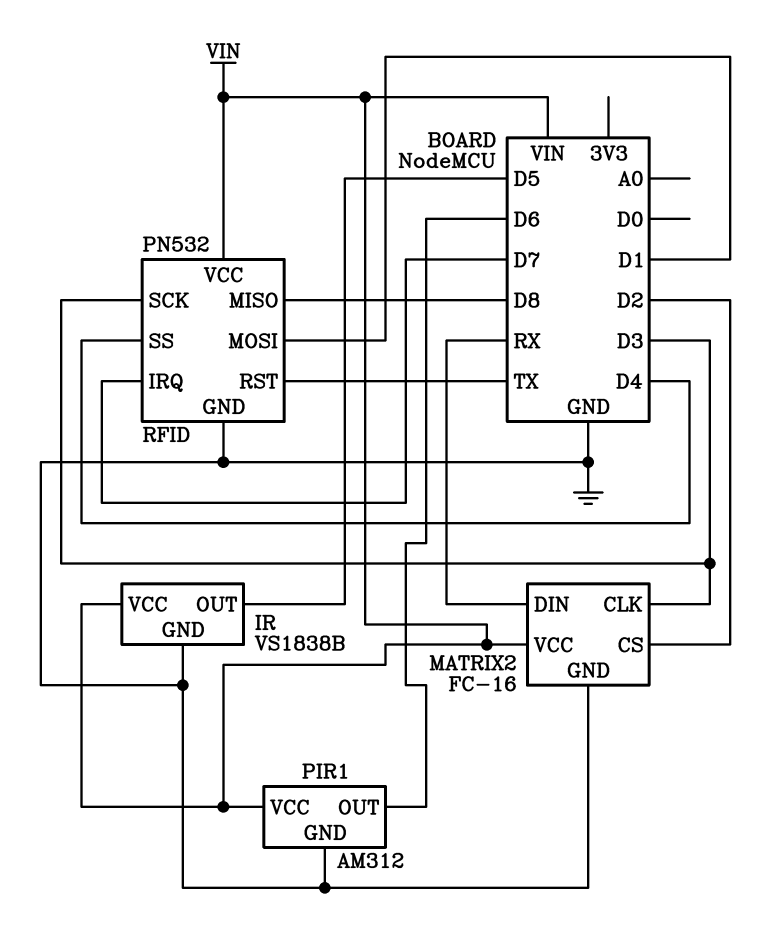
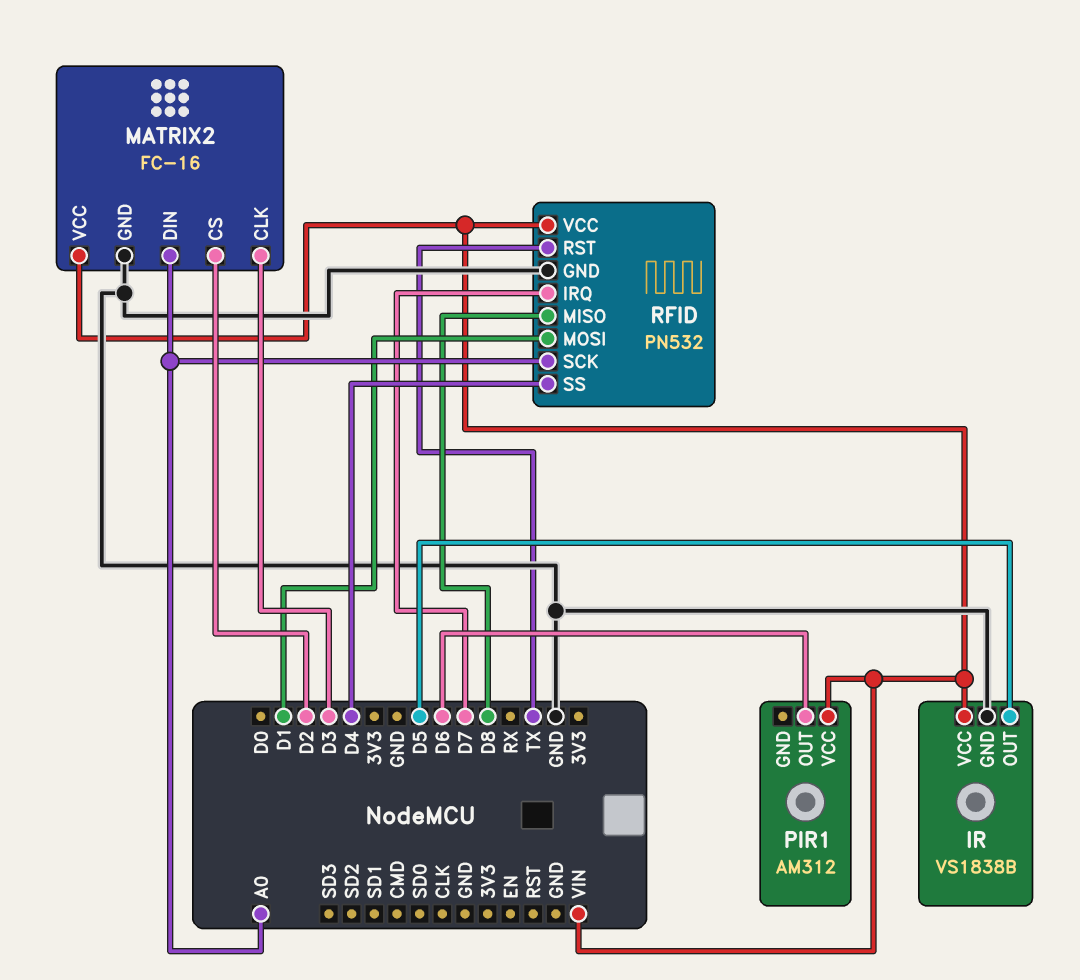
MATRIX2 pin DIN: RX -> A0
PIR1 pin GND: GND -> none
RFID pin SCK: D3 -> A0

